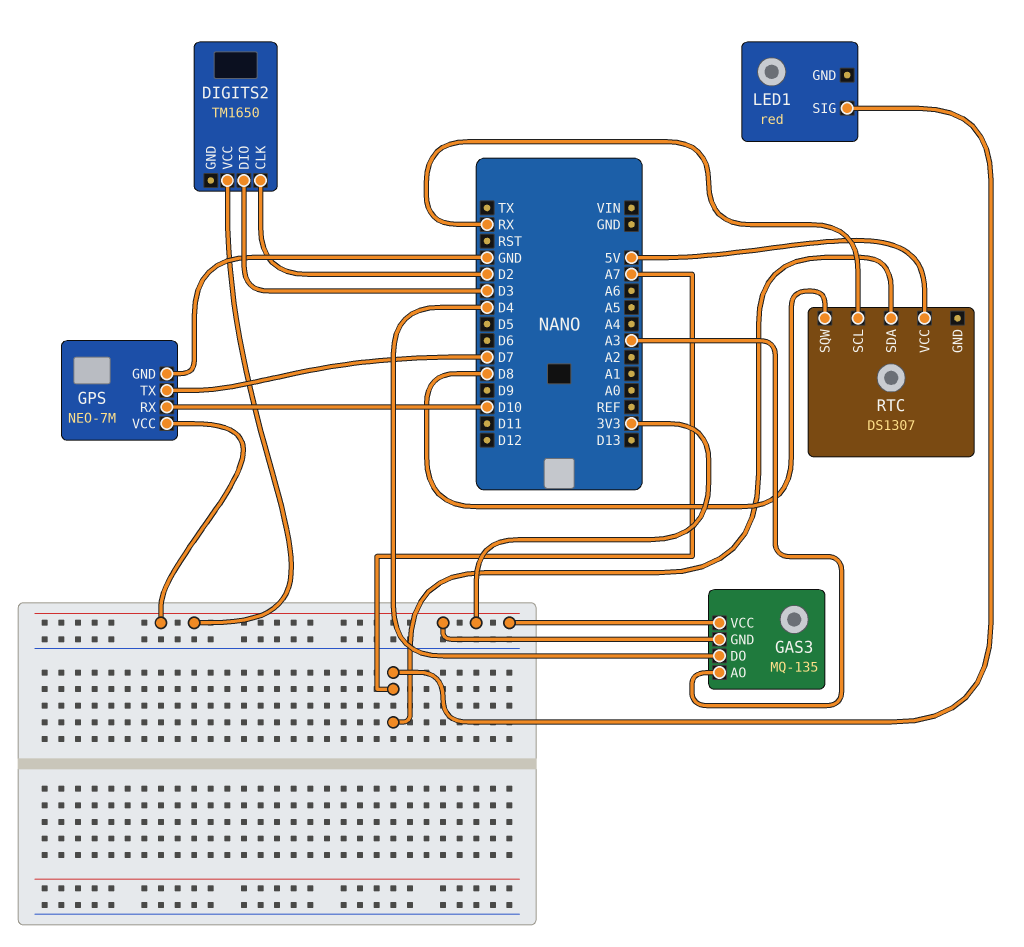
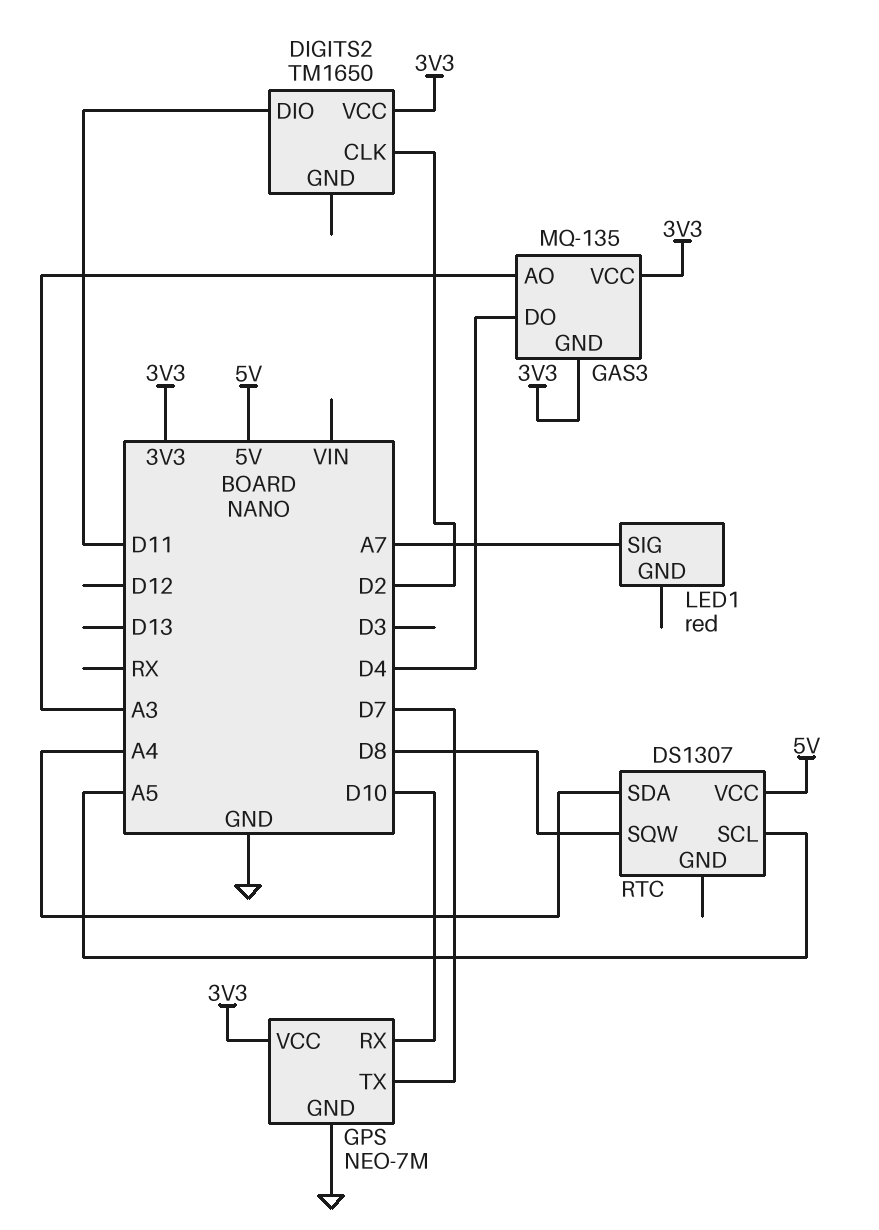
DIGITS2 pin DIO: D3 -> D11
RTC pin SCL: RX -> A5
RTC pin SDA: A7 -> A4

